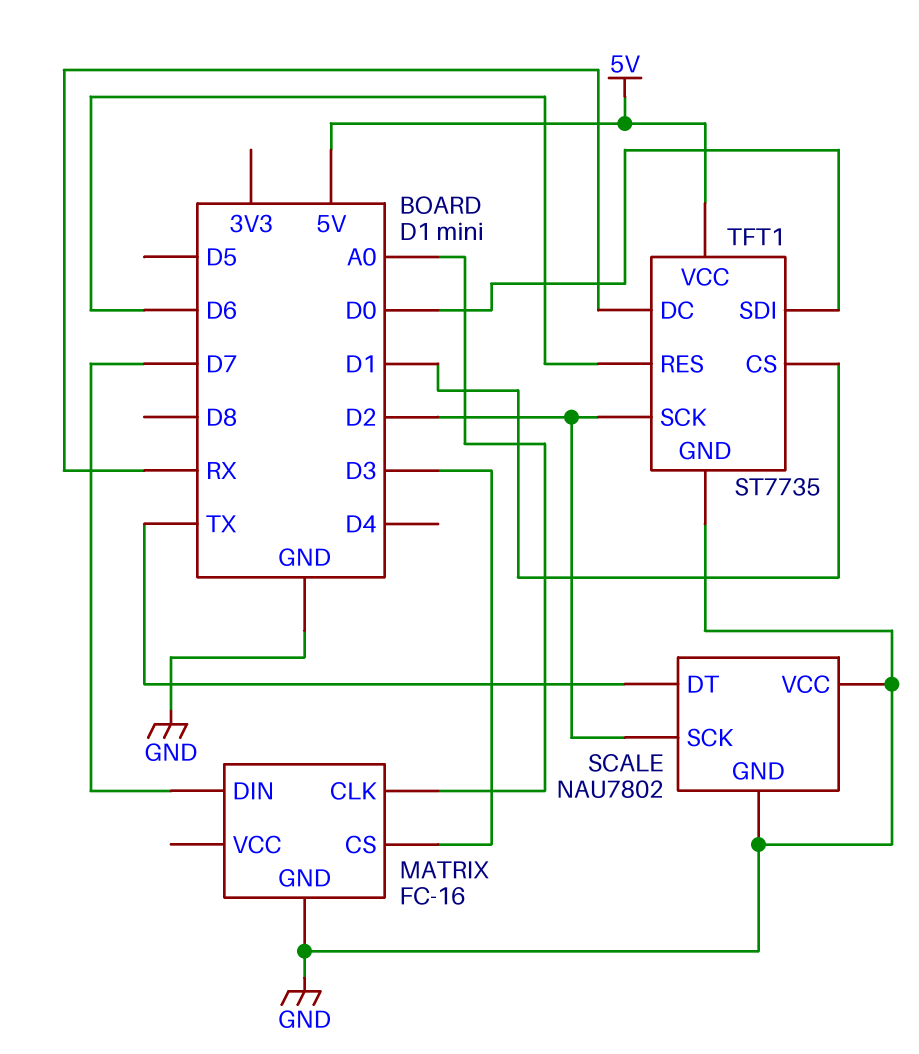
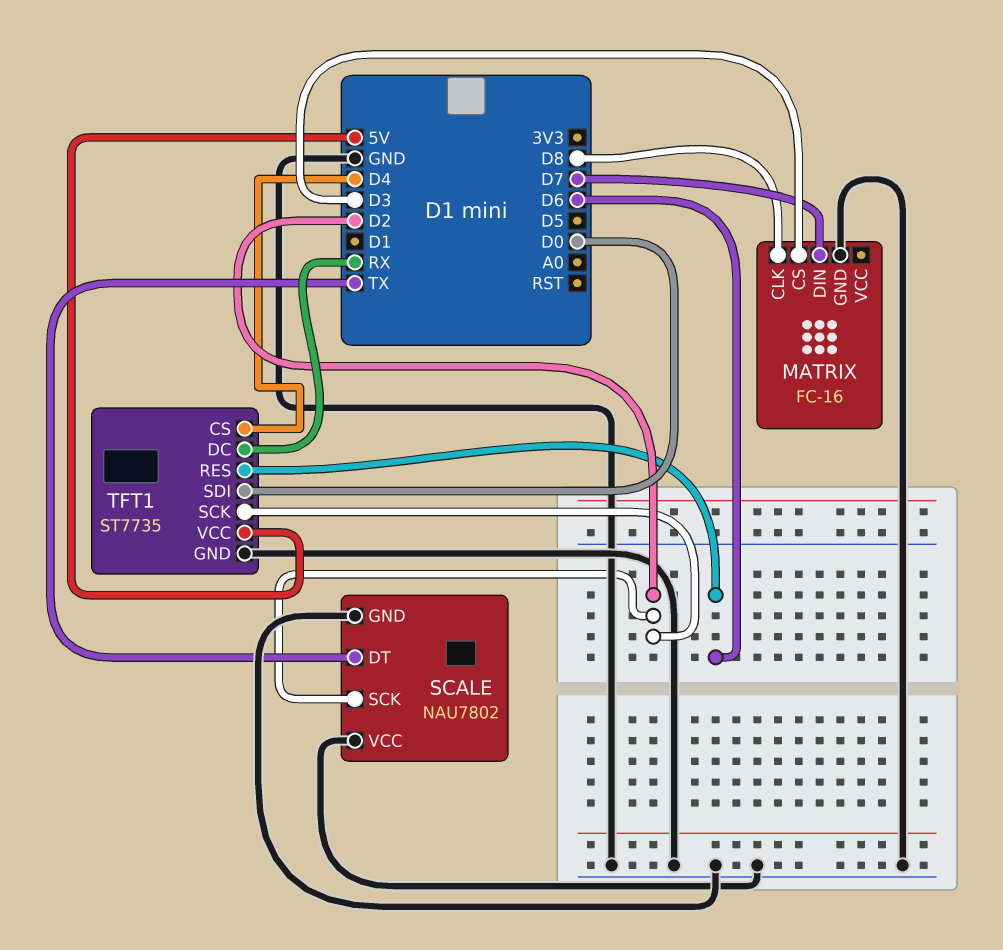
MATRIX pin CLK: A0 -> D8
TFT1 pin CS: D1 -> D4

